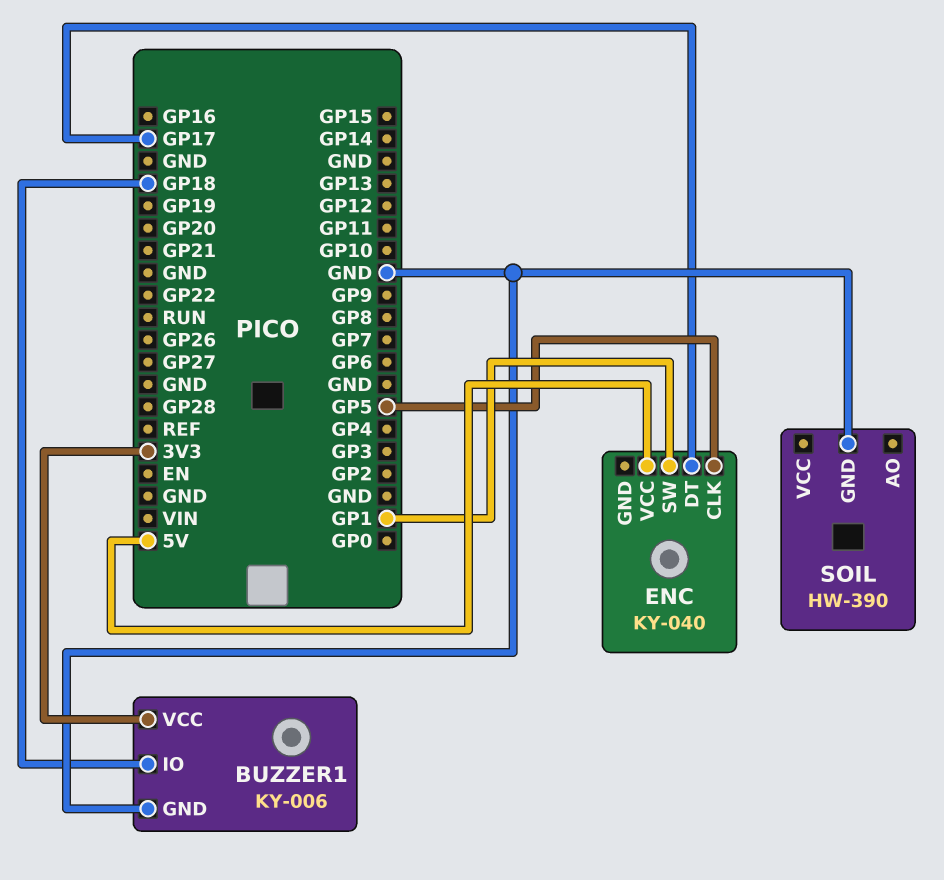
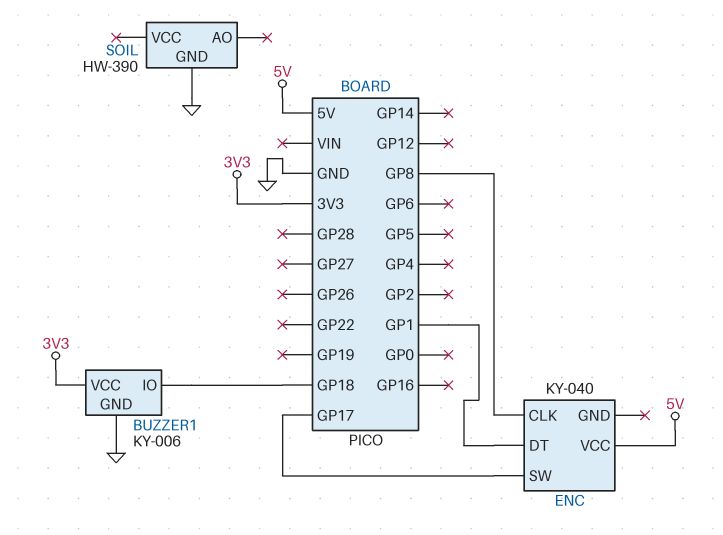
ENC pin CLK: GP5 -> GP8
ENC pin DT: GP17 -> GP1
ENC pin SW: GP1 -> GP17

